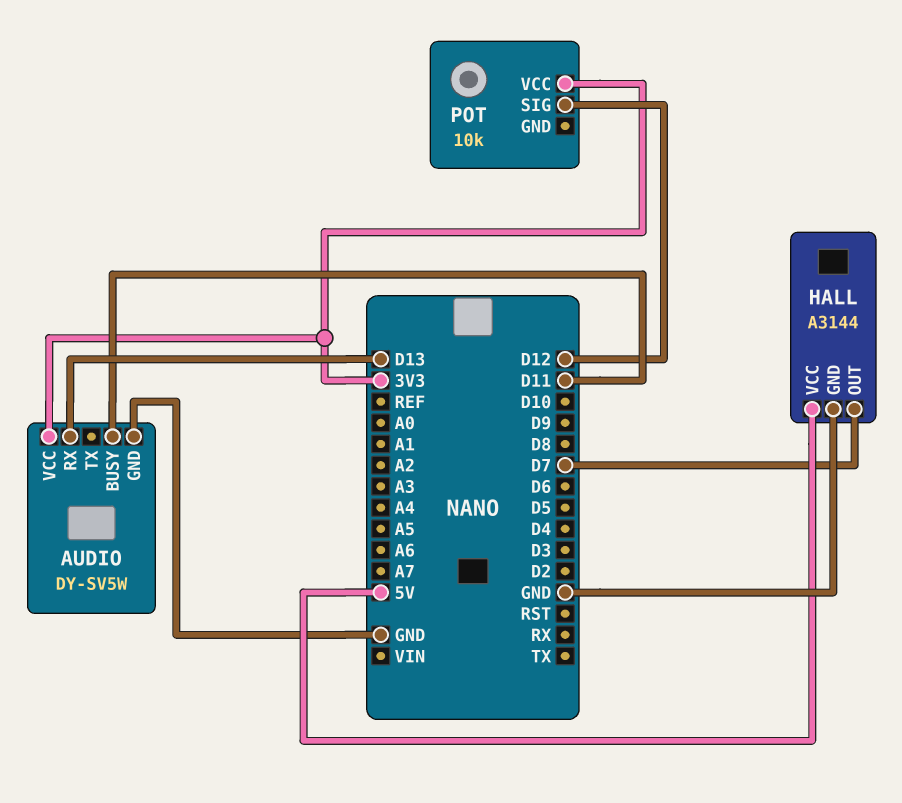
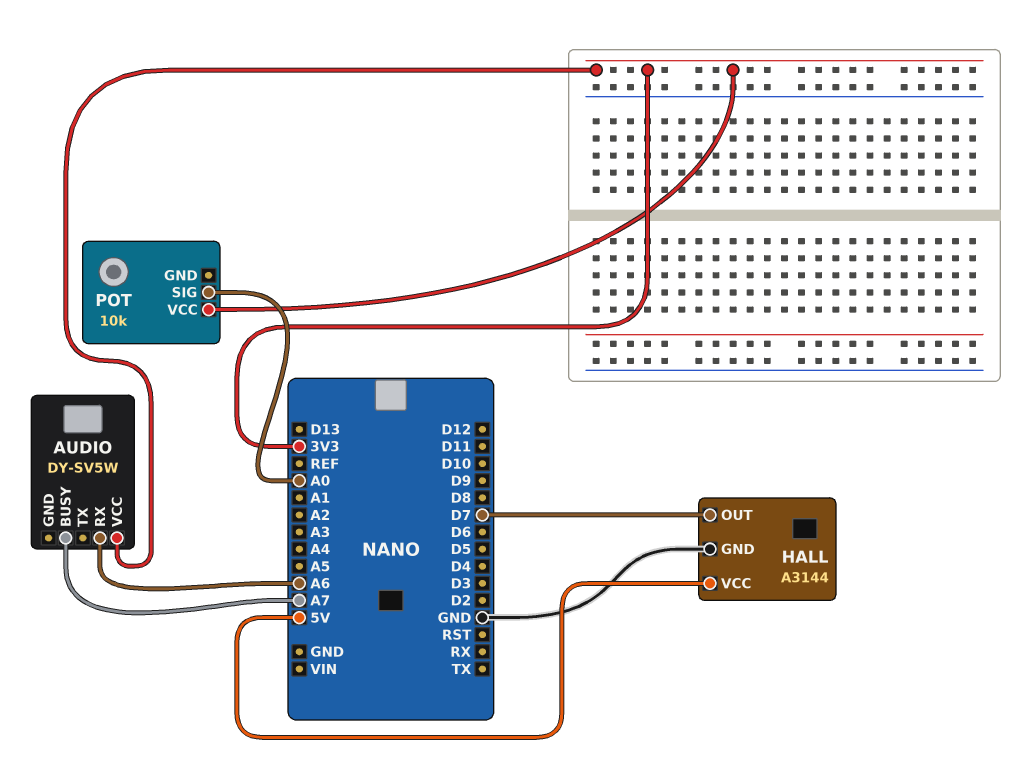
AUDIO pin BUSY: D11 -> A7
AUDIO pin GND: GND -> none
AUDIO pin RX: D13 -> A6
POT pin SIG: D12 -> A0

